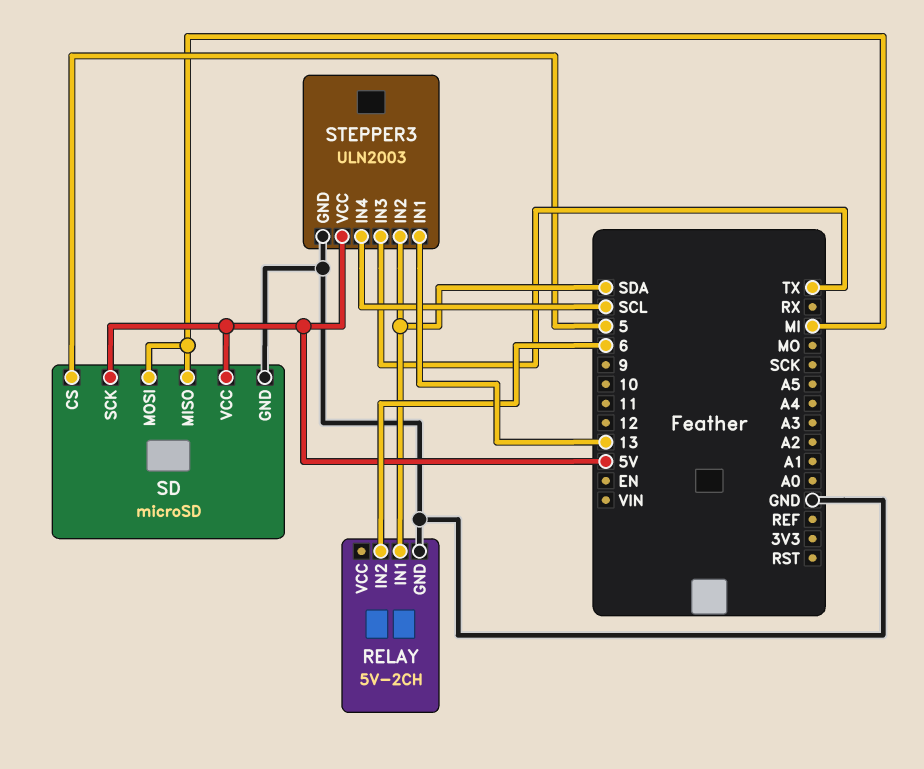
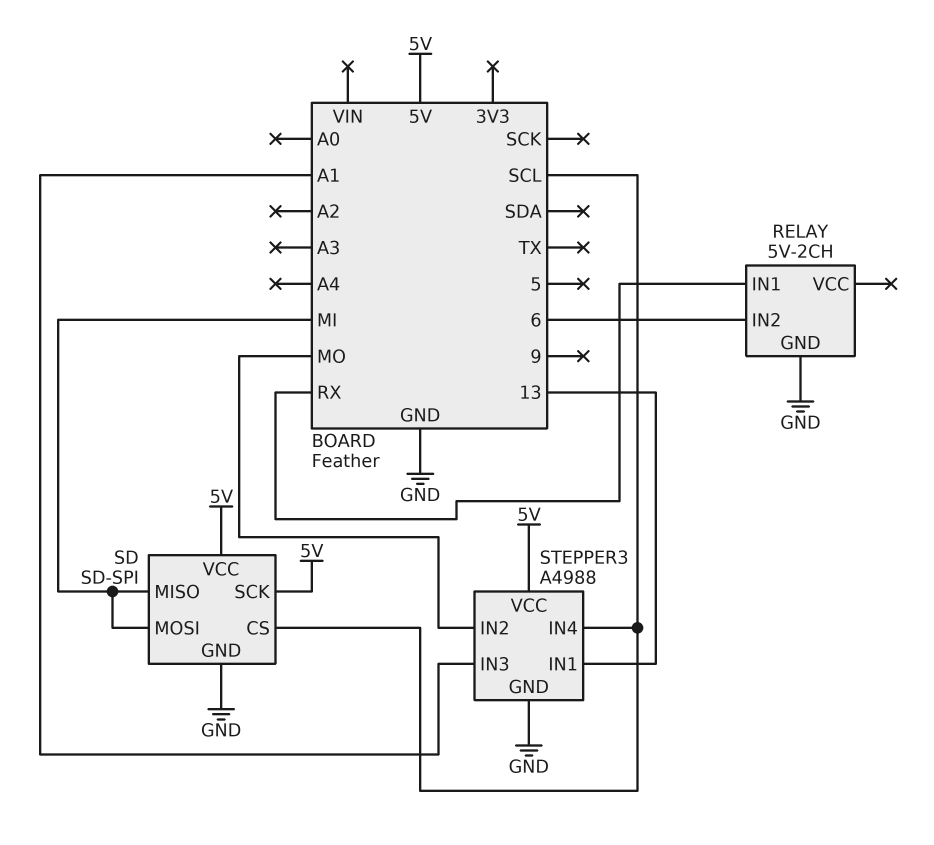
RELAY pin IN1: SDA -> RX
SD: microSD -> SD-SPI
SD pin CS: 5 -> SCL
STEPPER3: ULN2003 -> A4988
STEPPER3 pin IN2: SDA -> MO
STEPPER3 pin IN3: TX -> A1

